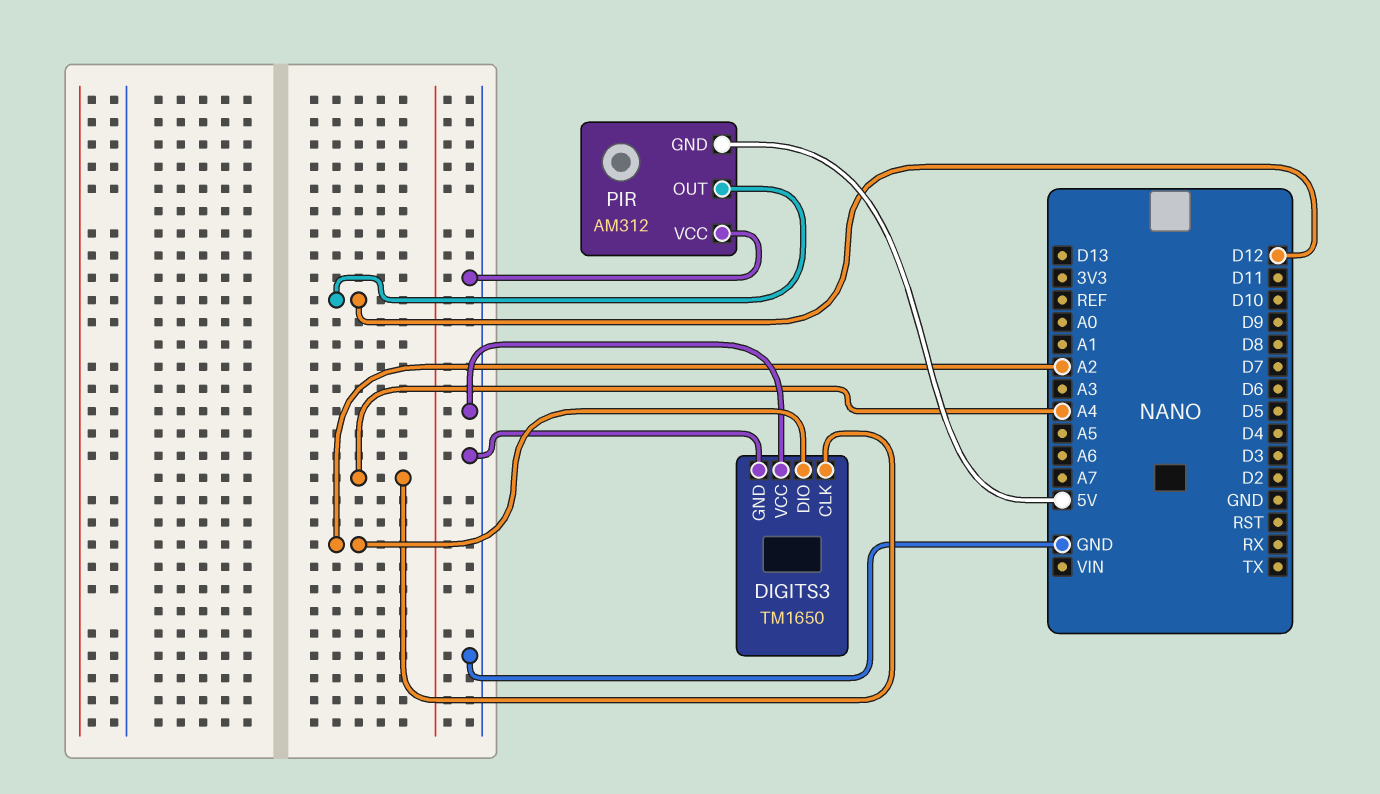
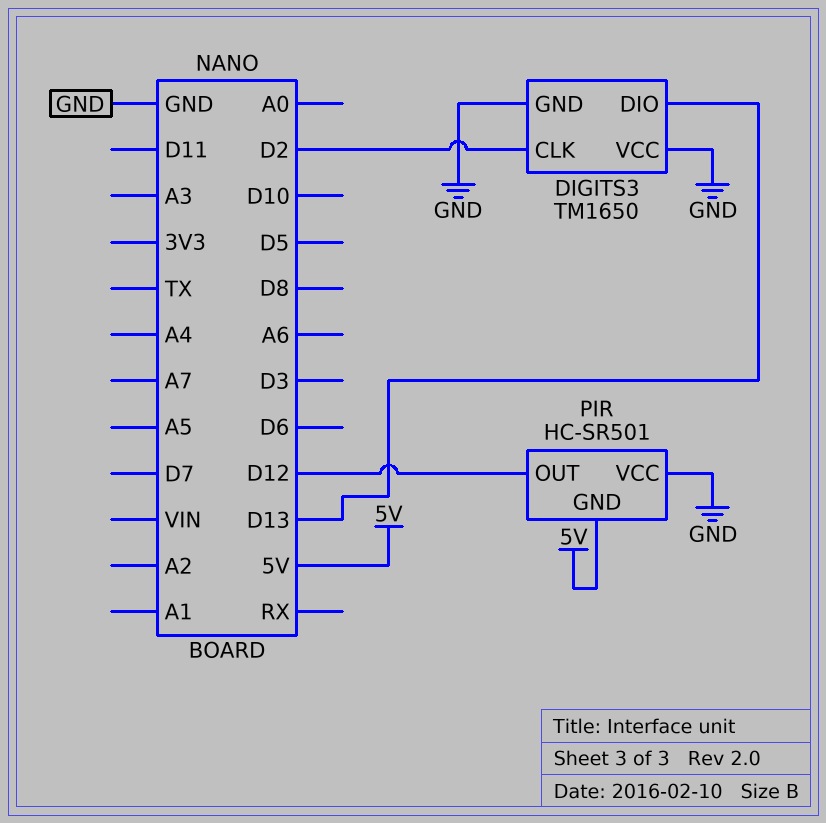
DIGITS3 pin CLK: A4 -> D2
DIGITS3 pin DIO: A2 -> D13
PIR: AM312 -> HC-SR501

